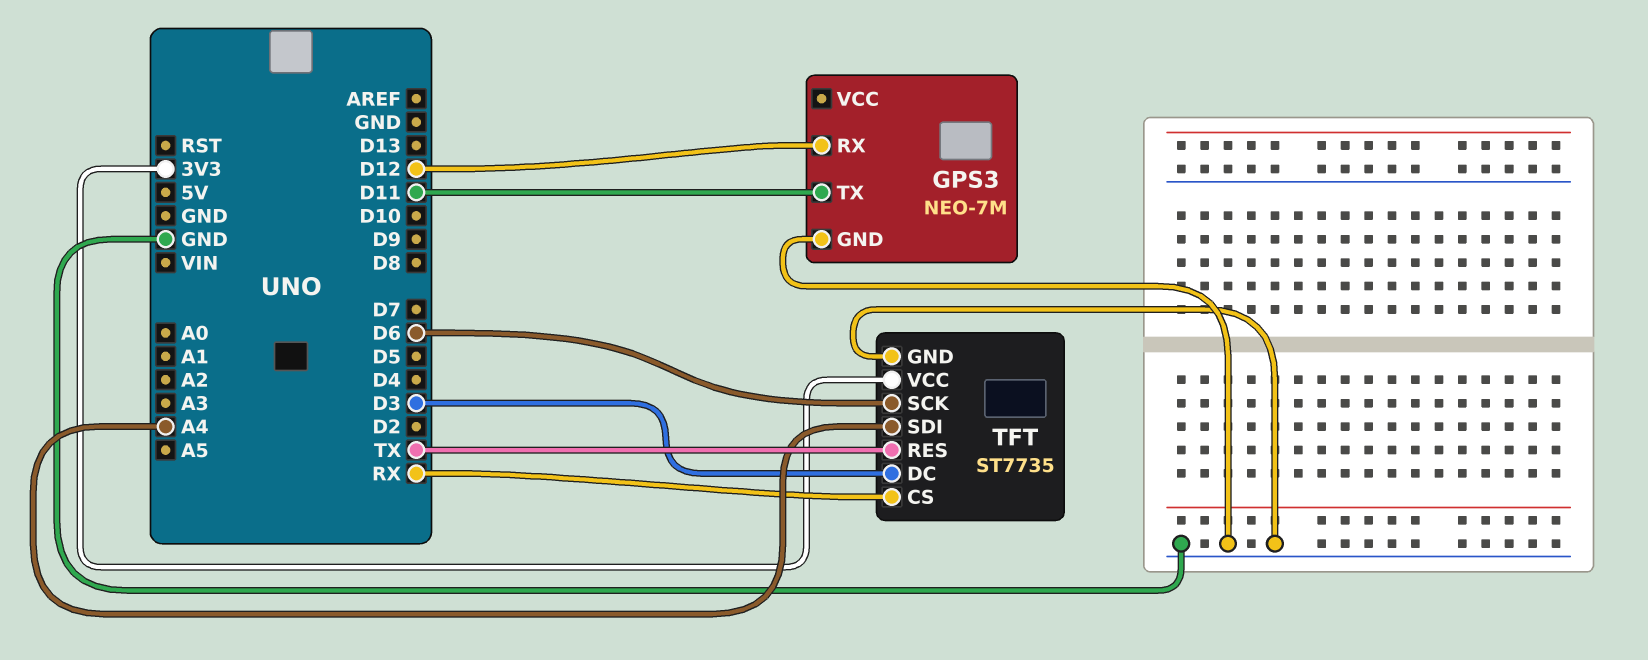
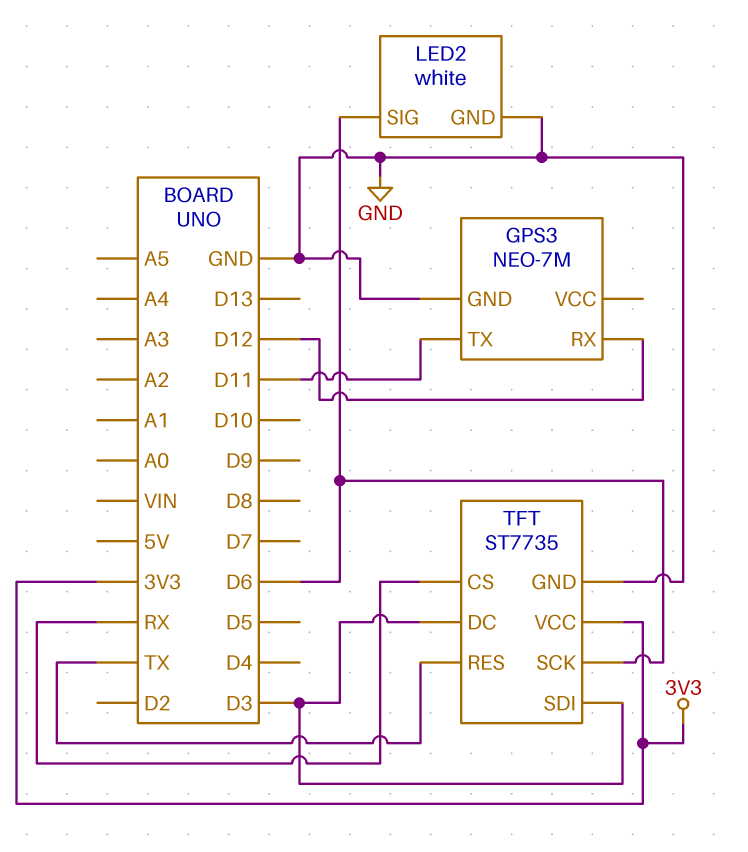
LED2: none -> white
LED2 pin GND: none -> GND
LED2 pin SIG: none -> D6
TFT pin SDI: A4 -> D3

